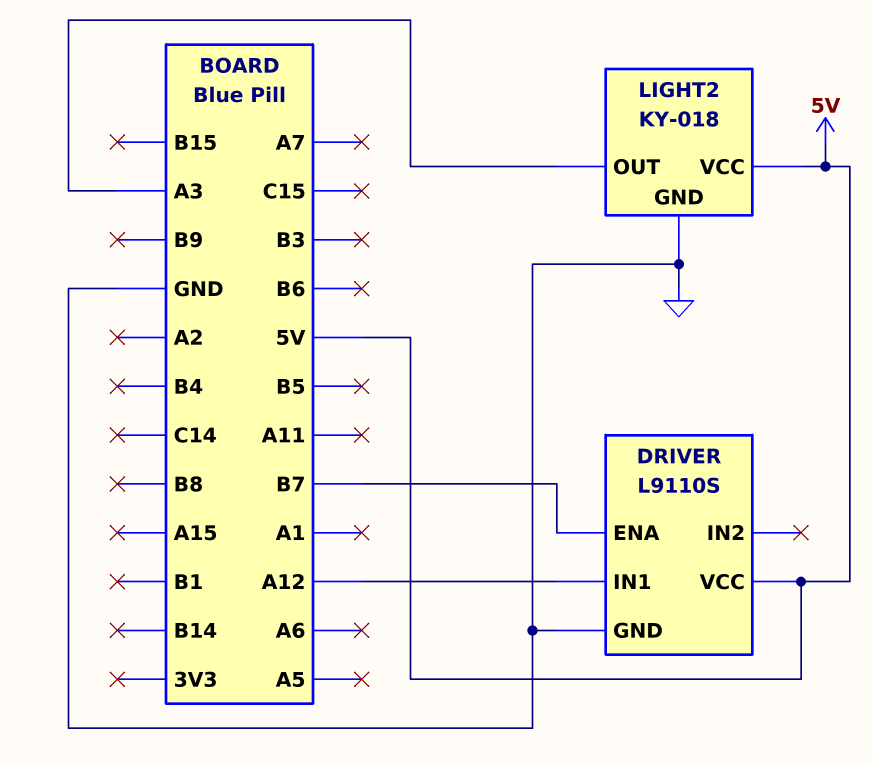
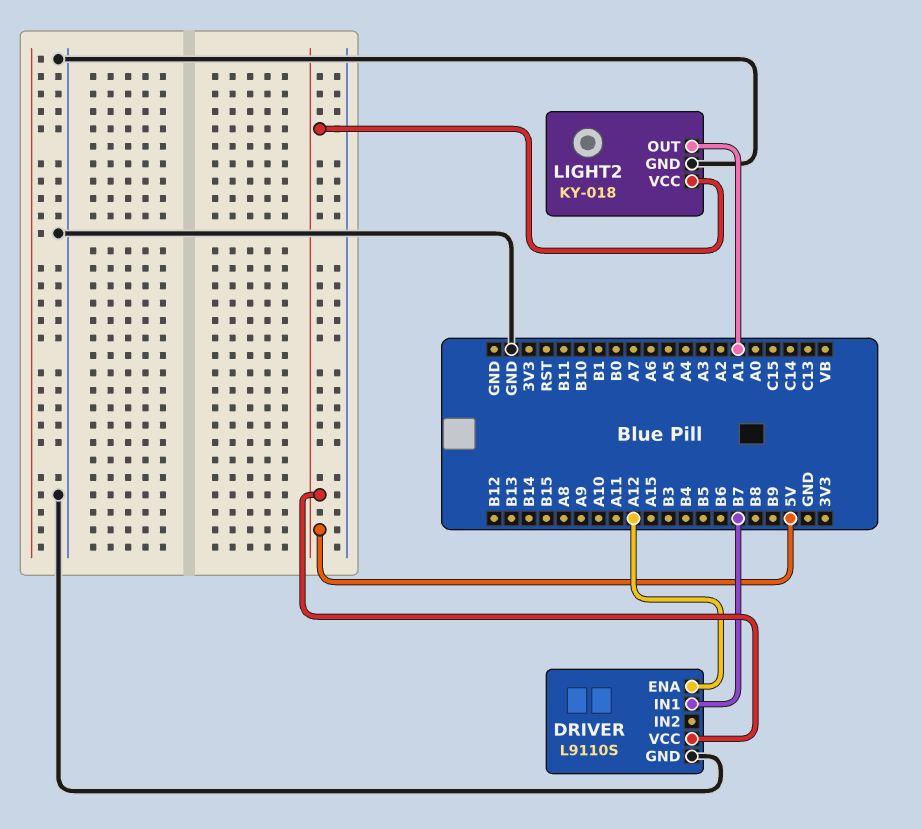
DRIVER pin ENA: B7 -> A12
DRIVER pin IN1: A12 -> B7
LIGHT2 pin OUT: A3 -> A1

